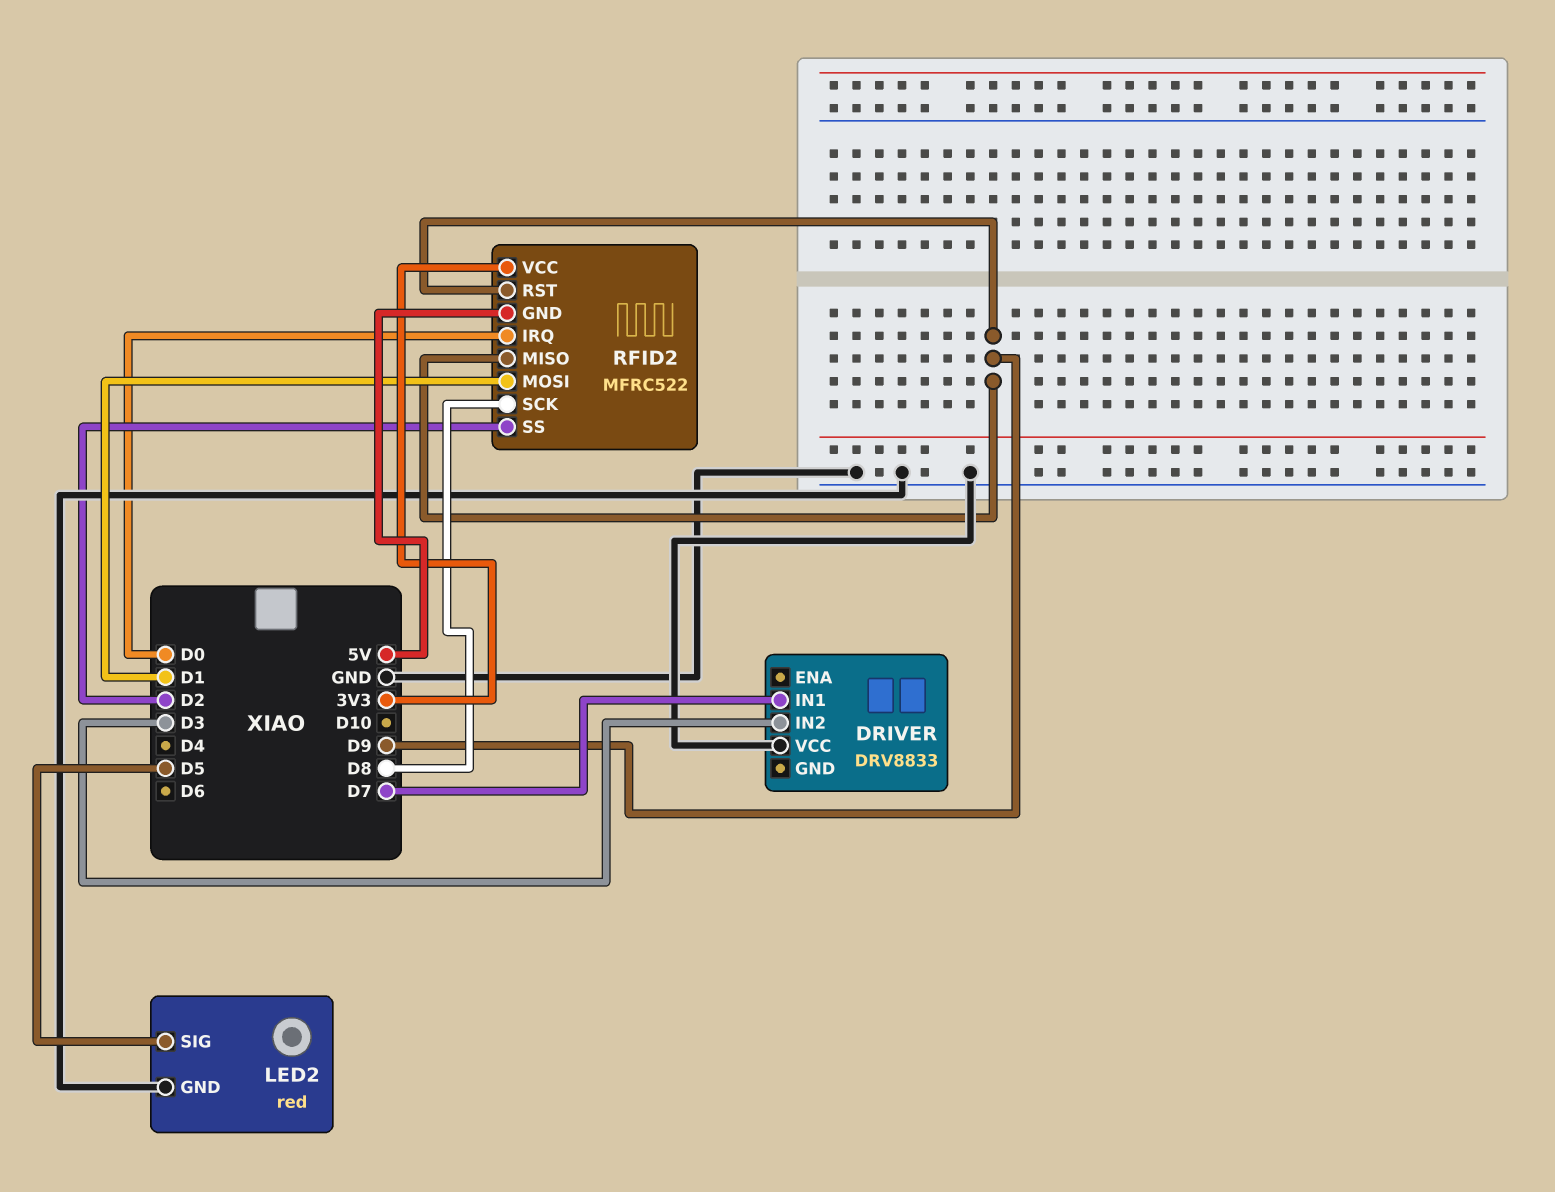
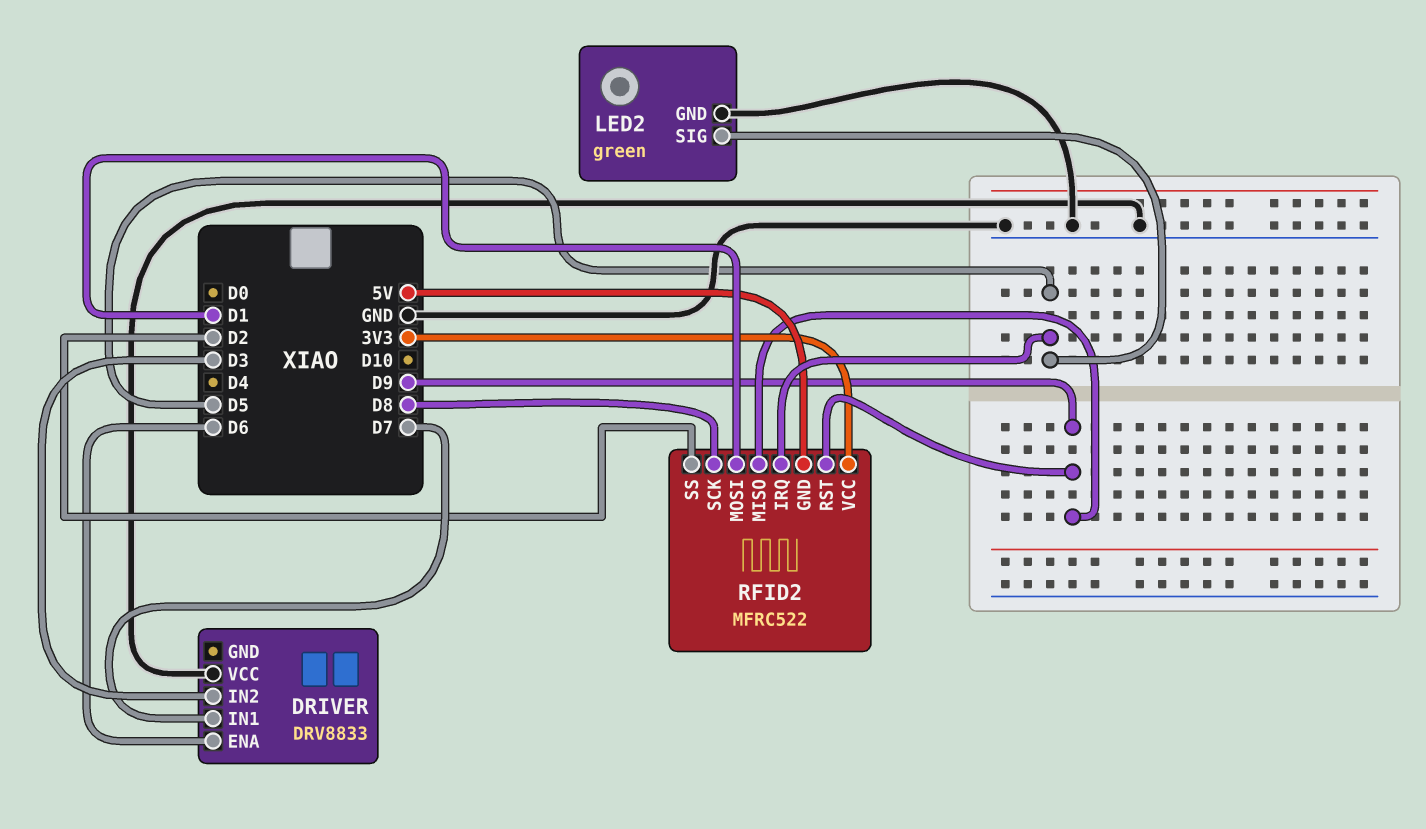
DRIVER pin ENA: none -> D6
LED2: red -> green
RFID2 pin IRQ: D0 -> D5

